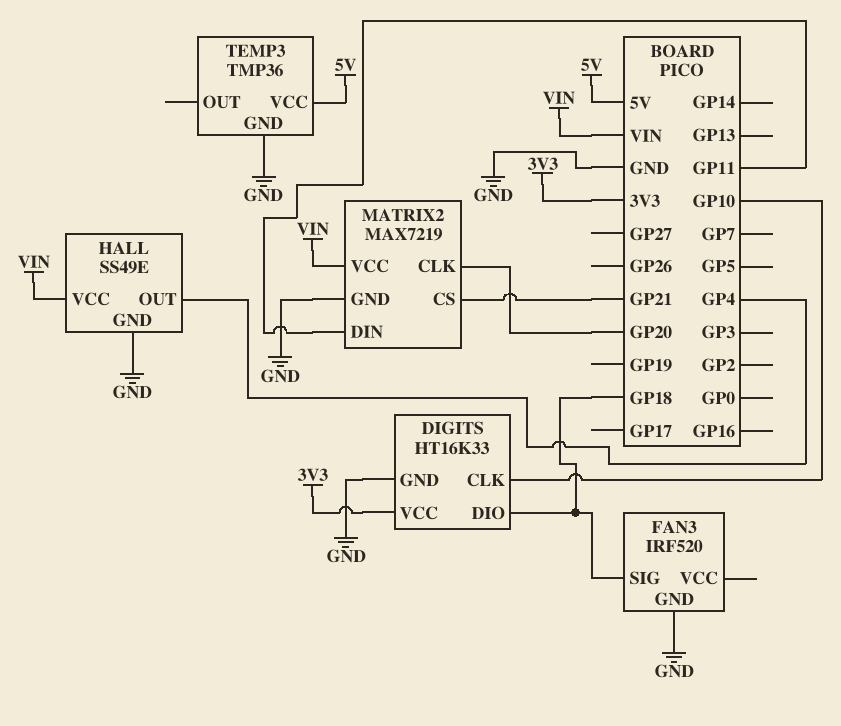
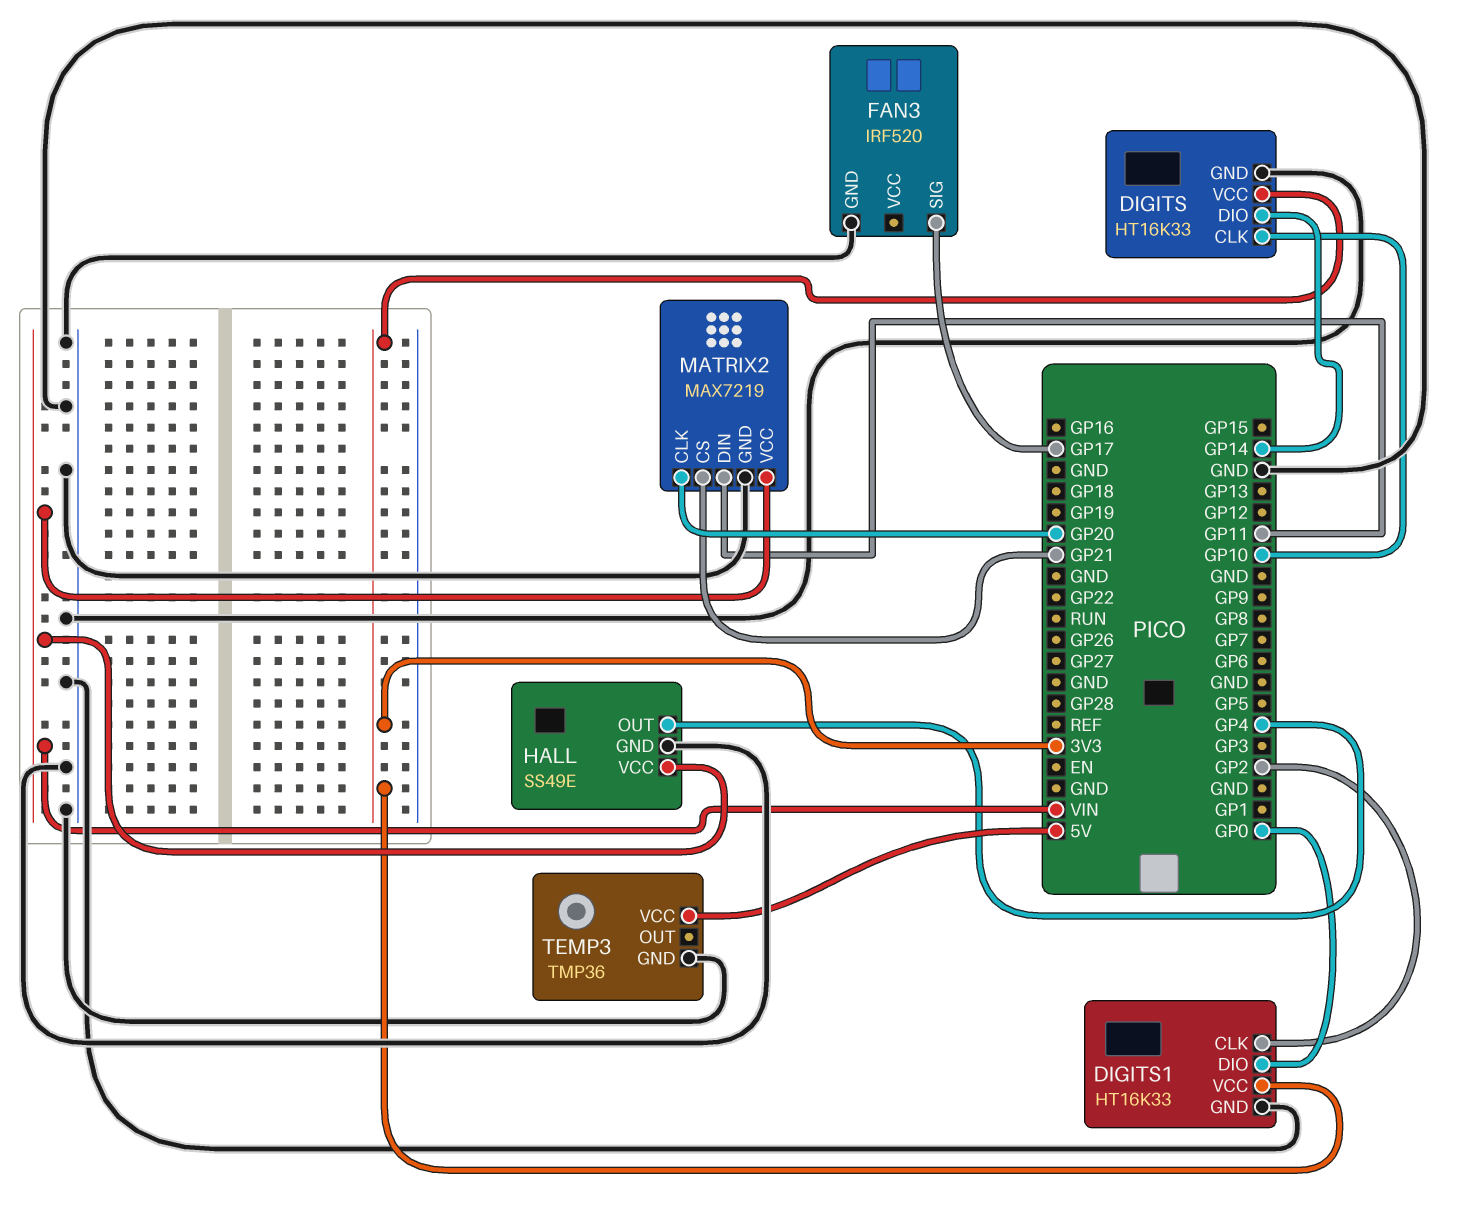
DIGITS pin DIO: GP18 -> GP14
DIGITS1: none -> HT16K33
DIGITS1 pin CLK: none -> GP2
DIGITS1 pin DIO: none -> GP0
DIGITS1 pin GND: none -> GND
DIGITS1 pin VCC: none -> 3V3
FAN3 pin SIG: GP18 -> GP17

